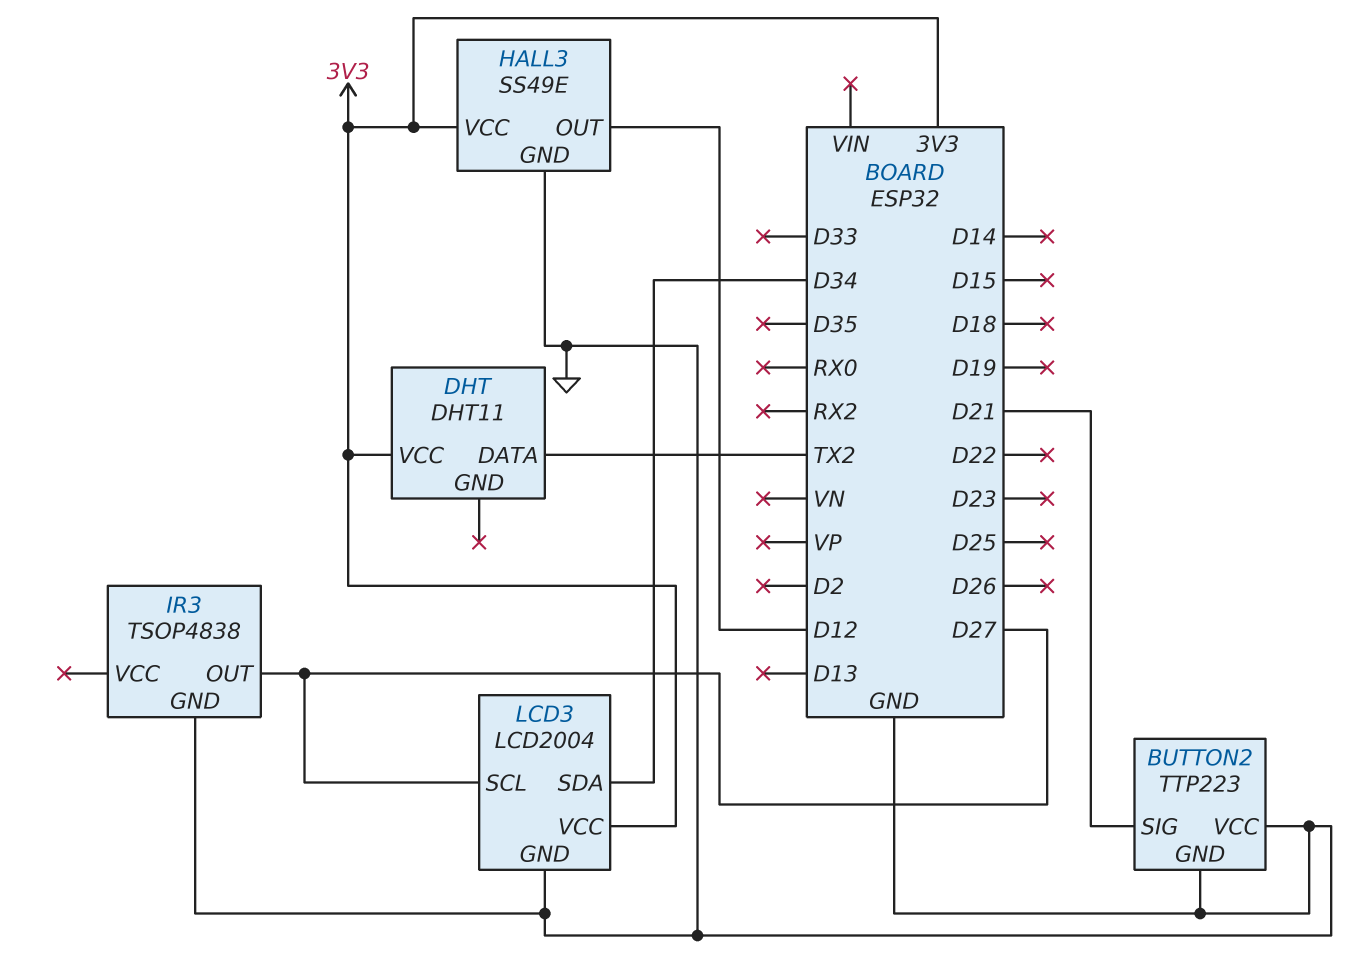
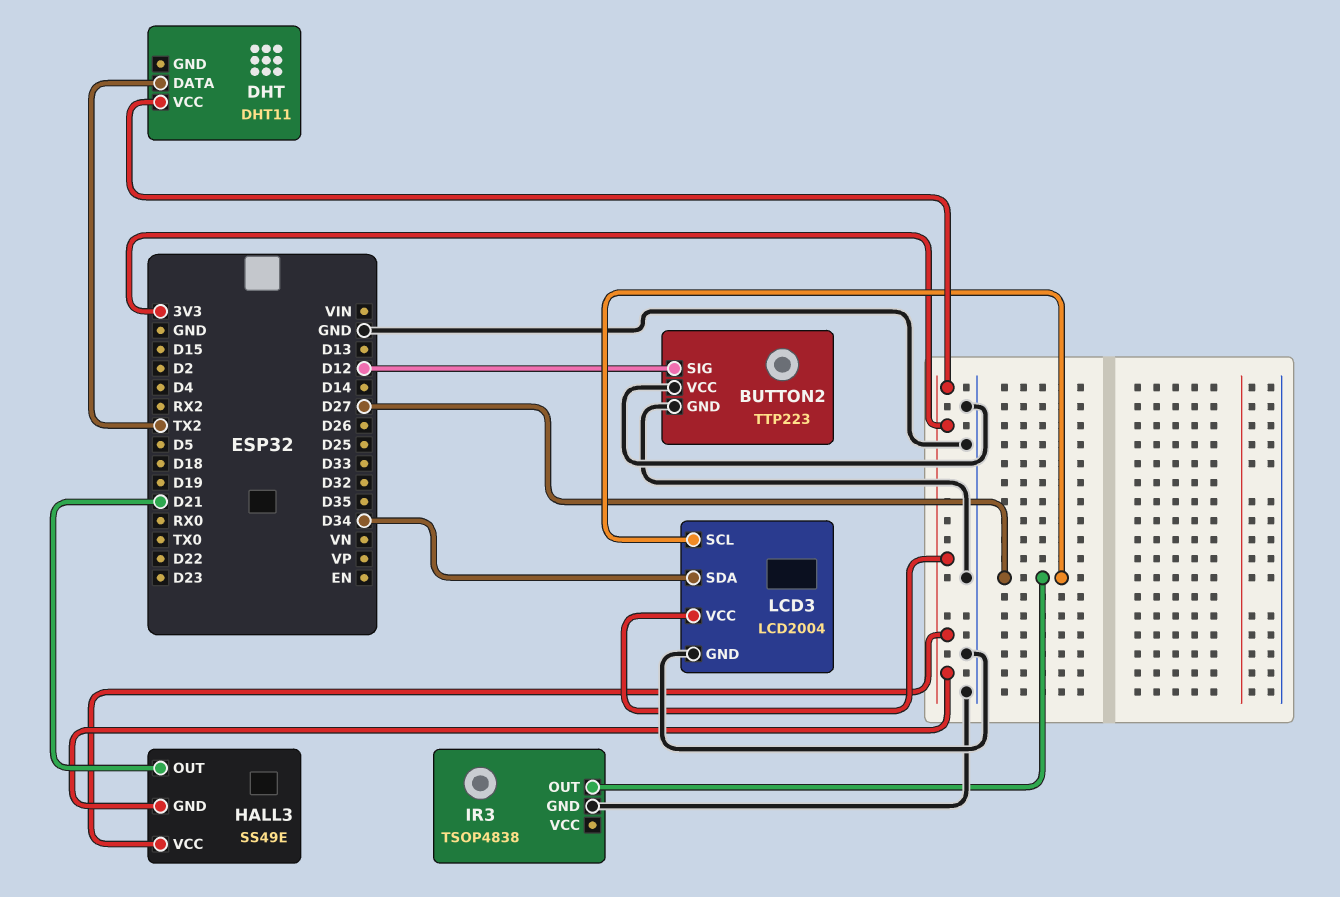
BUTTON2 pin SIG: D21 -> D12
HALL3 pin GND: GND -> 3V3
HALL3 pin OUT: D12 -> D21

